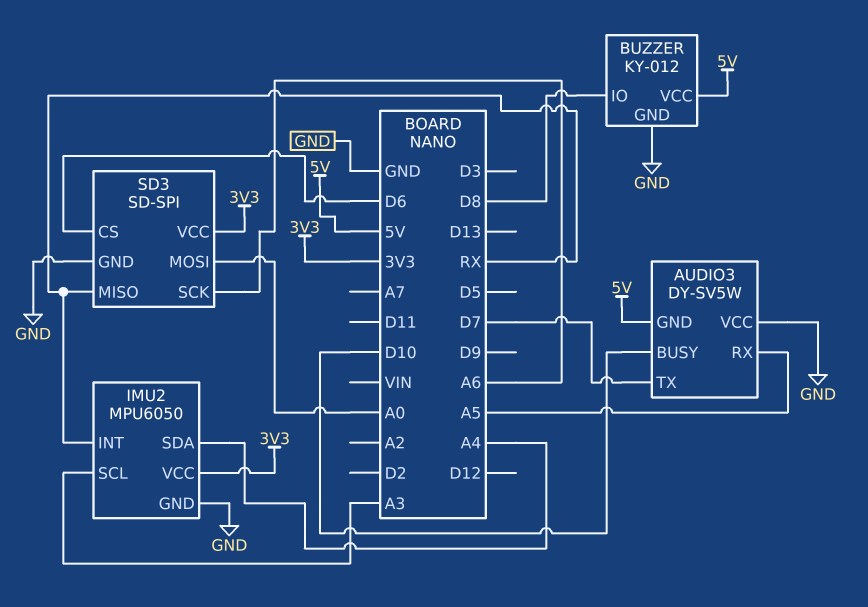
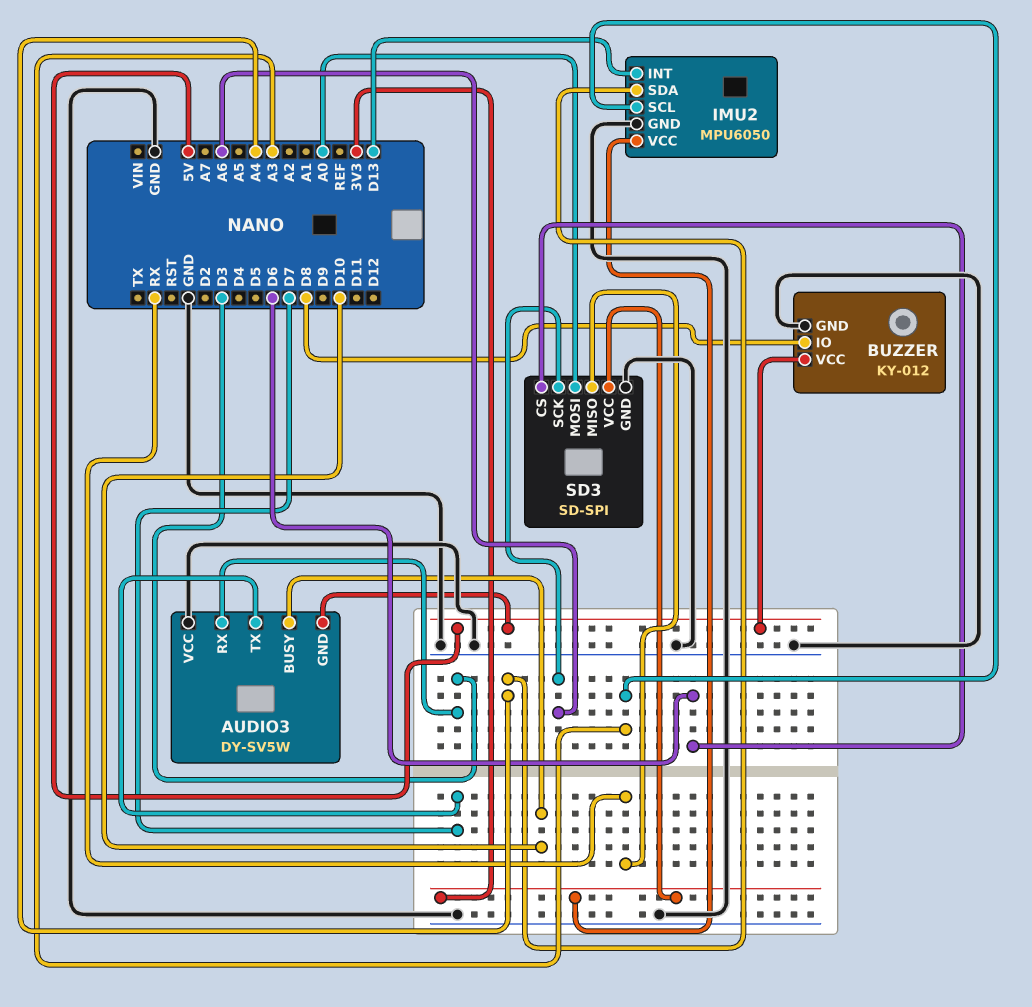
AUDIO3 pin RX: A5 -> D3
IMU2 pin INT: RX -> D13

